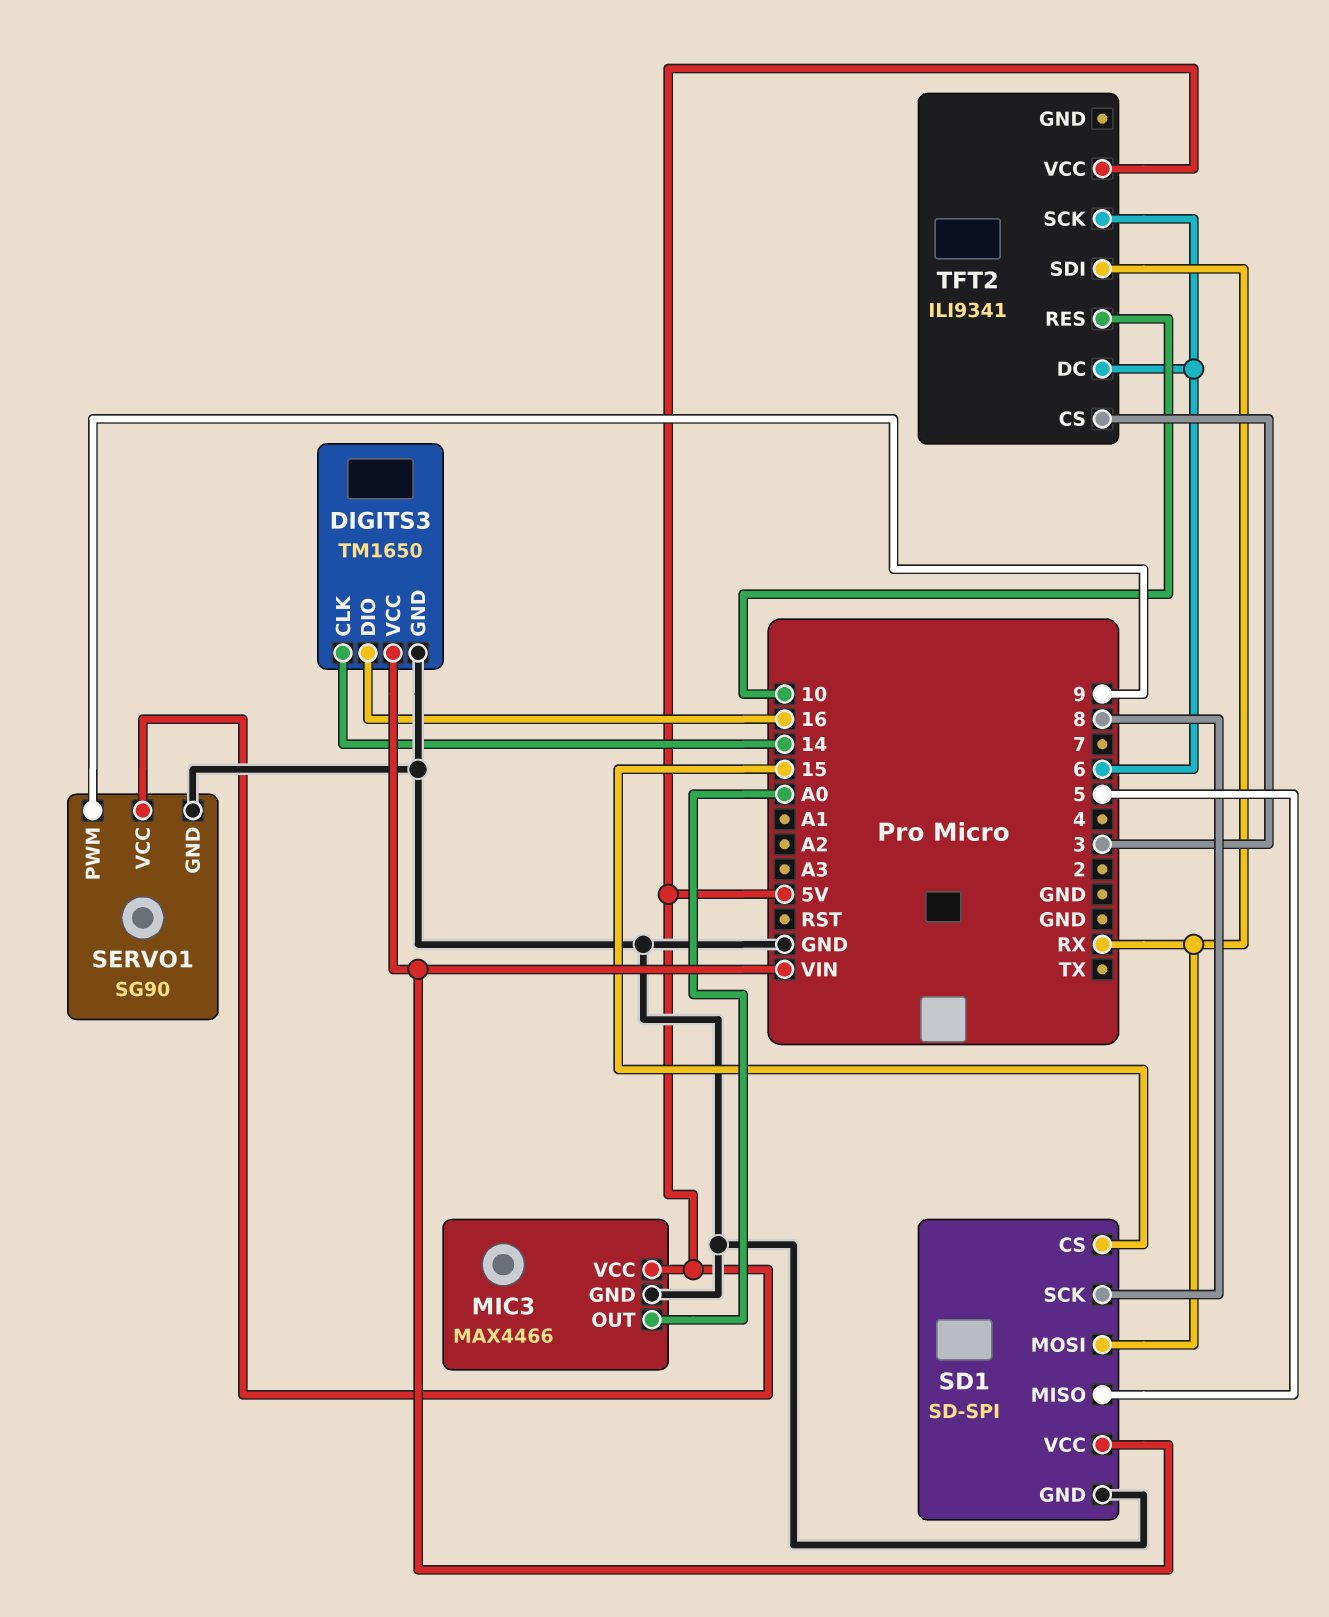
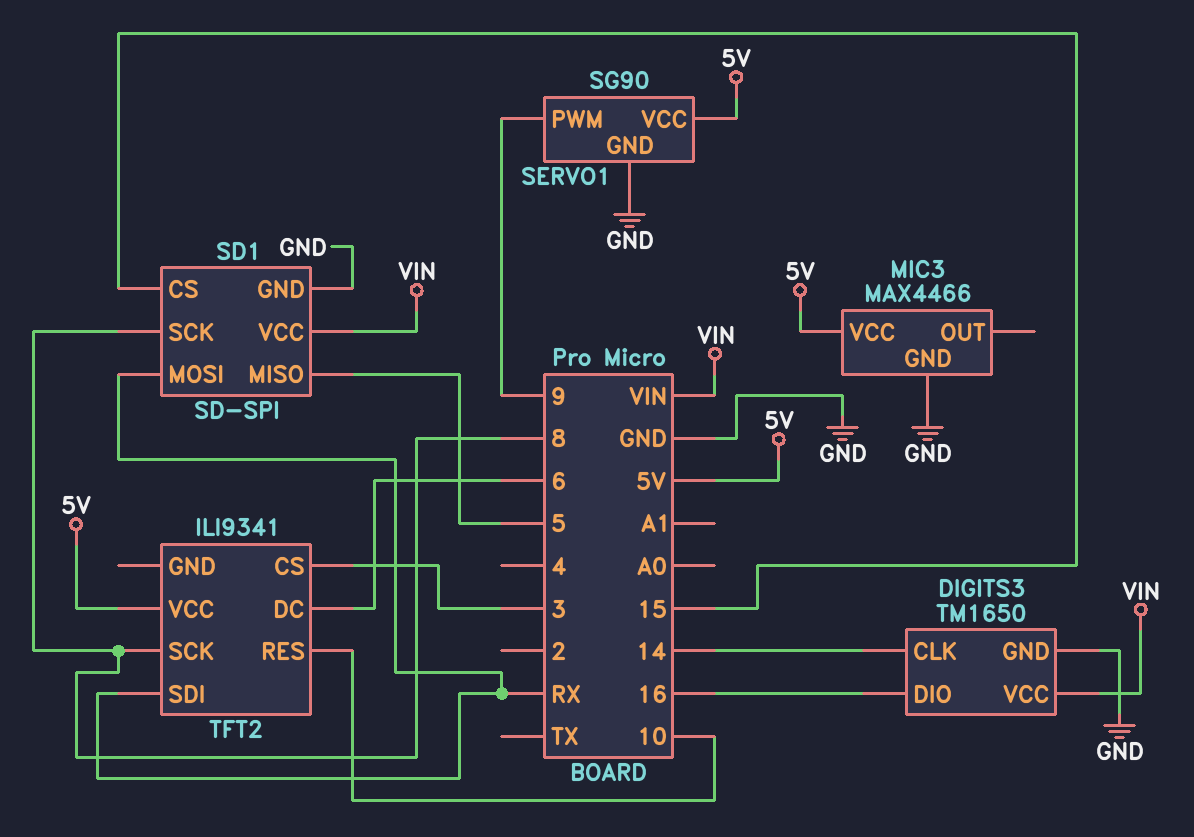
MIC3 pin OUT: A0 -> none
TFT2 pin SCK: 6 -> 8

